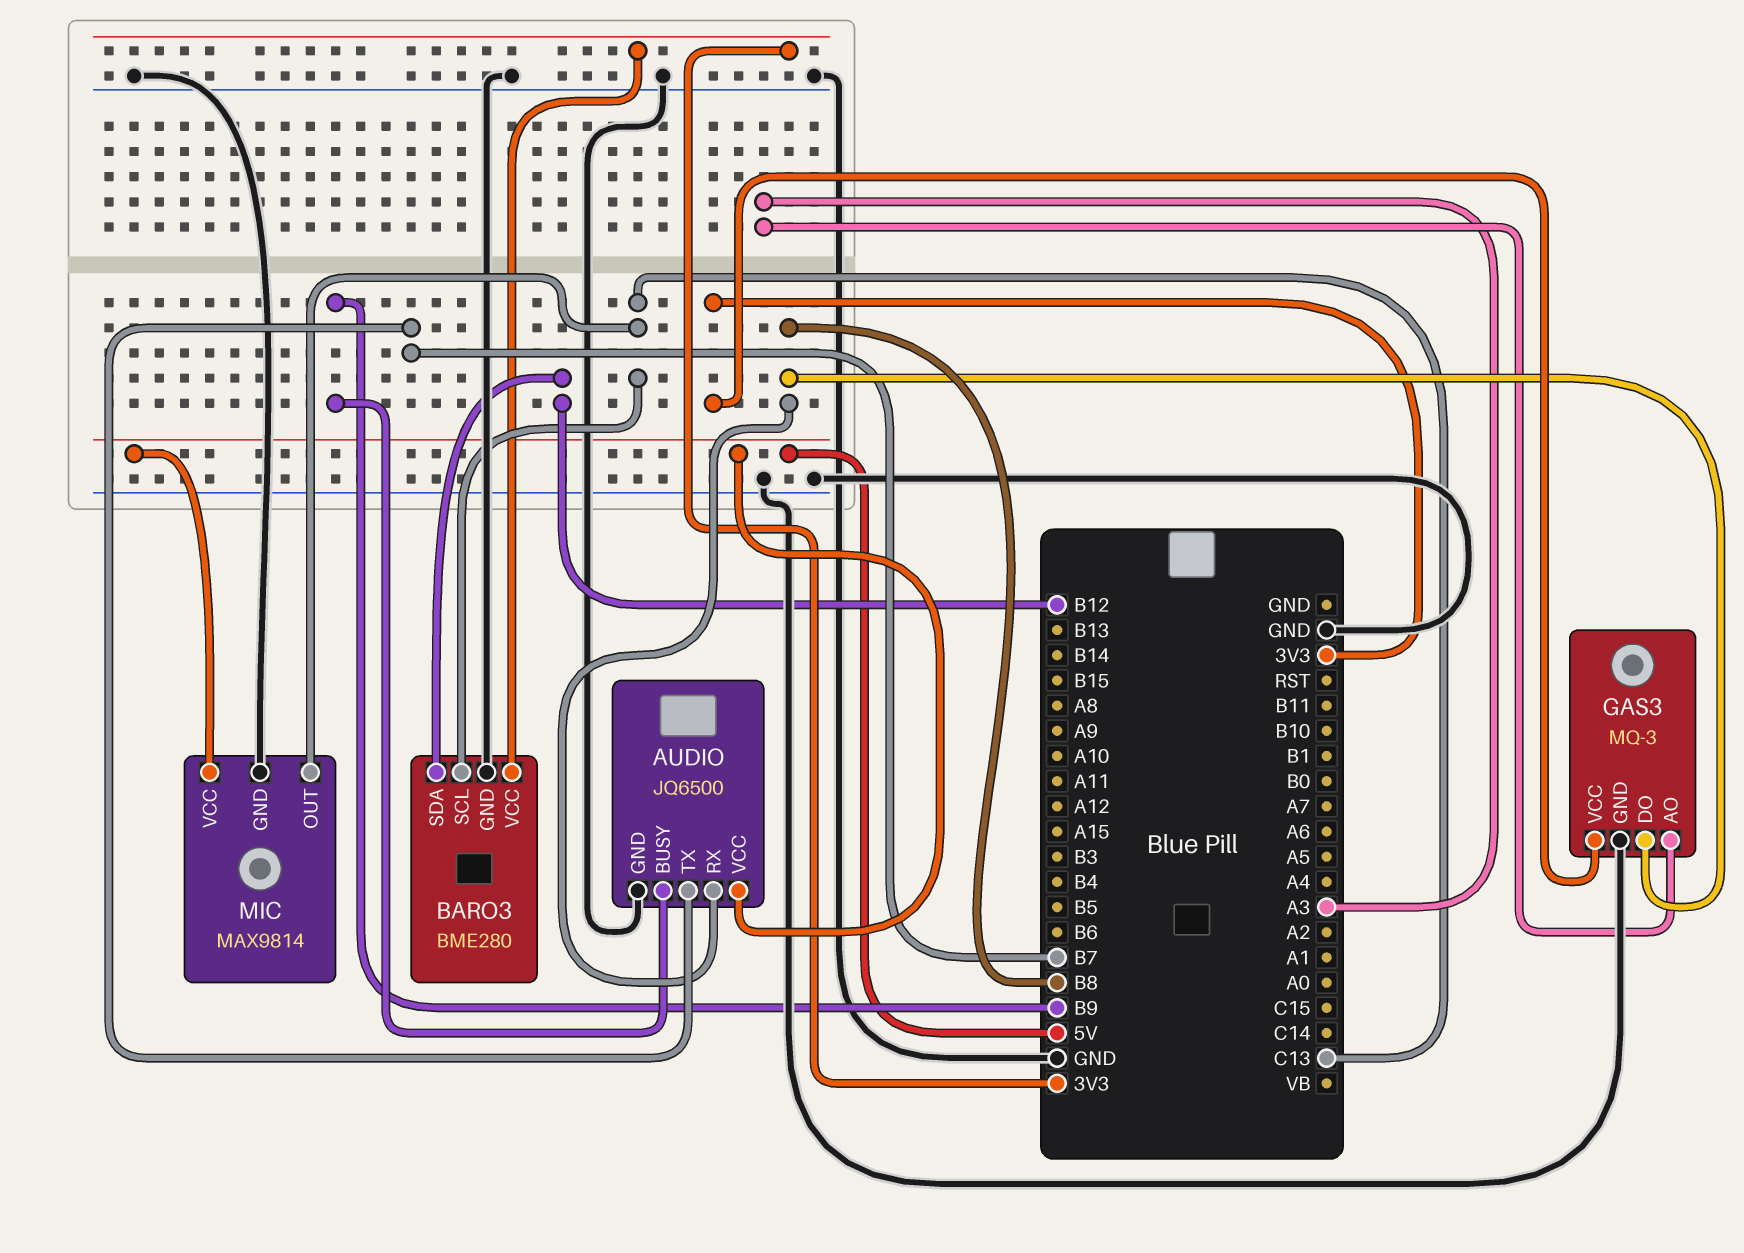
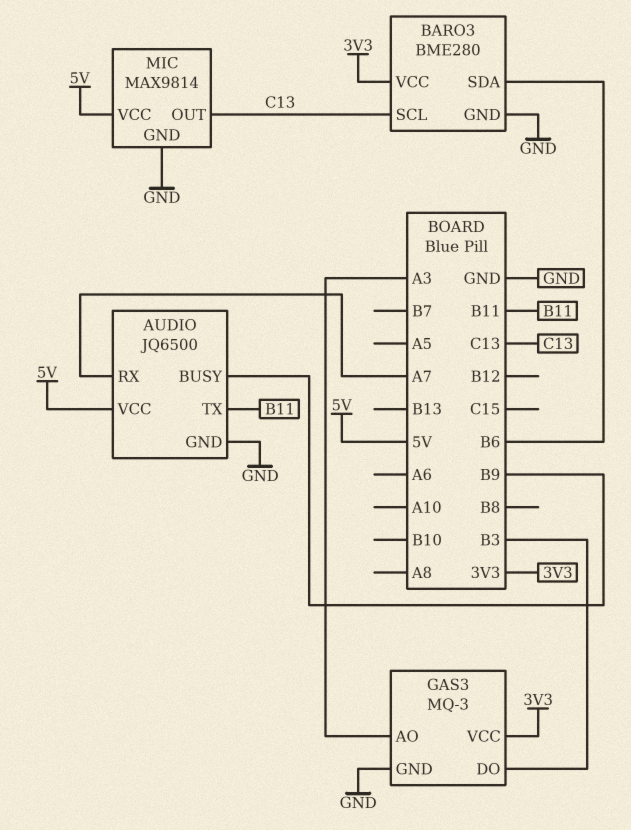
AUDIO pin RX: B8 -> A7
AUDIO pin TX: B7 -> B11
BARO3 pin SDA: B12 -> B6
GAS3 pin DO: B8 -> B3

